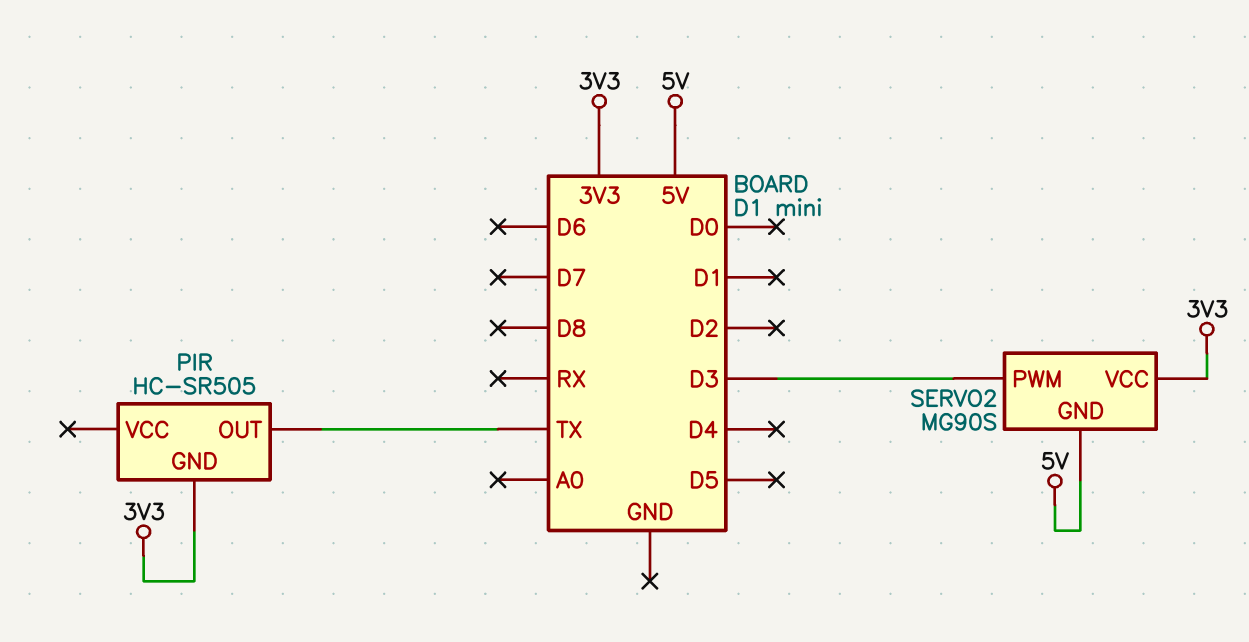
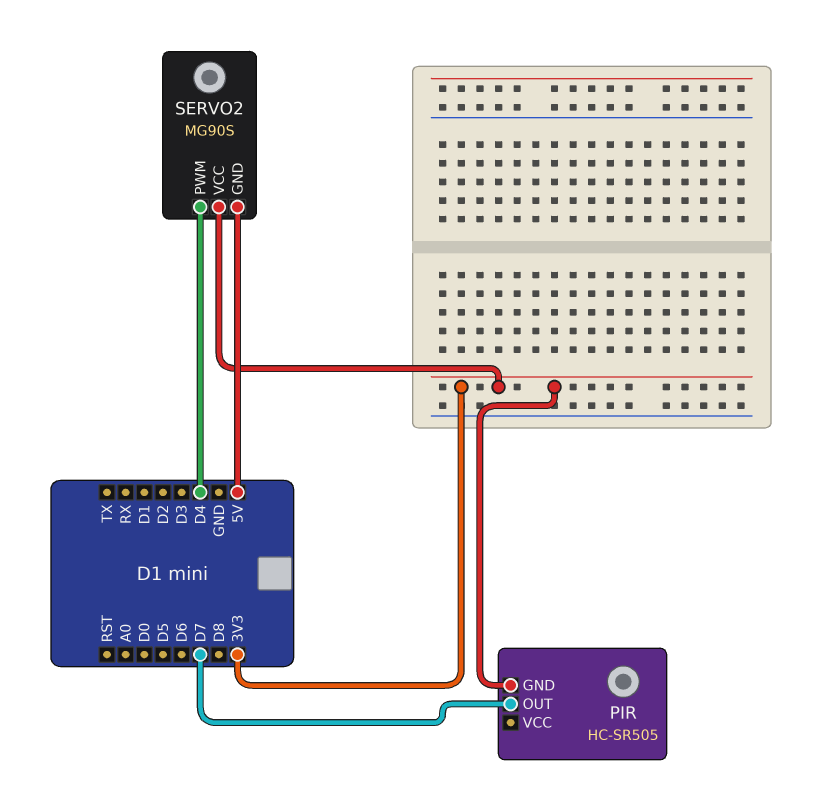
PIR pin OUT: TX -> D7
SERVO2 pin PWM: D3 -> D4

